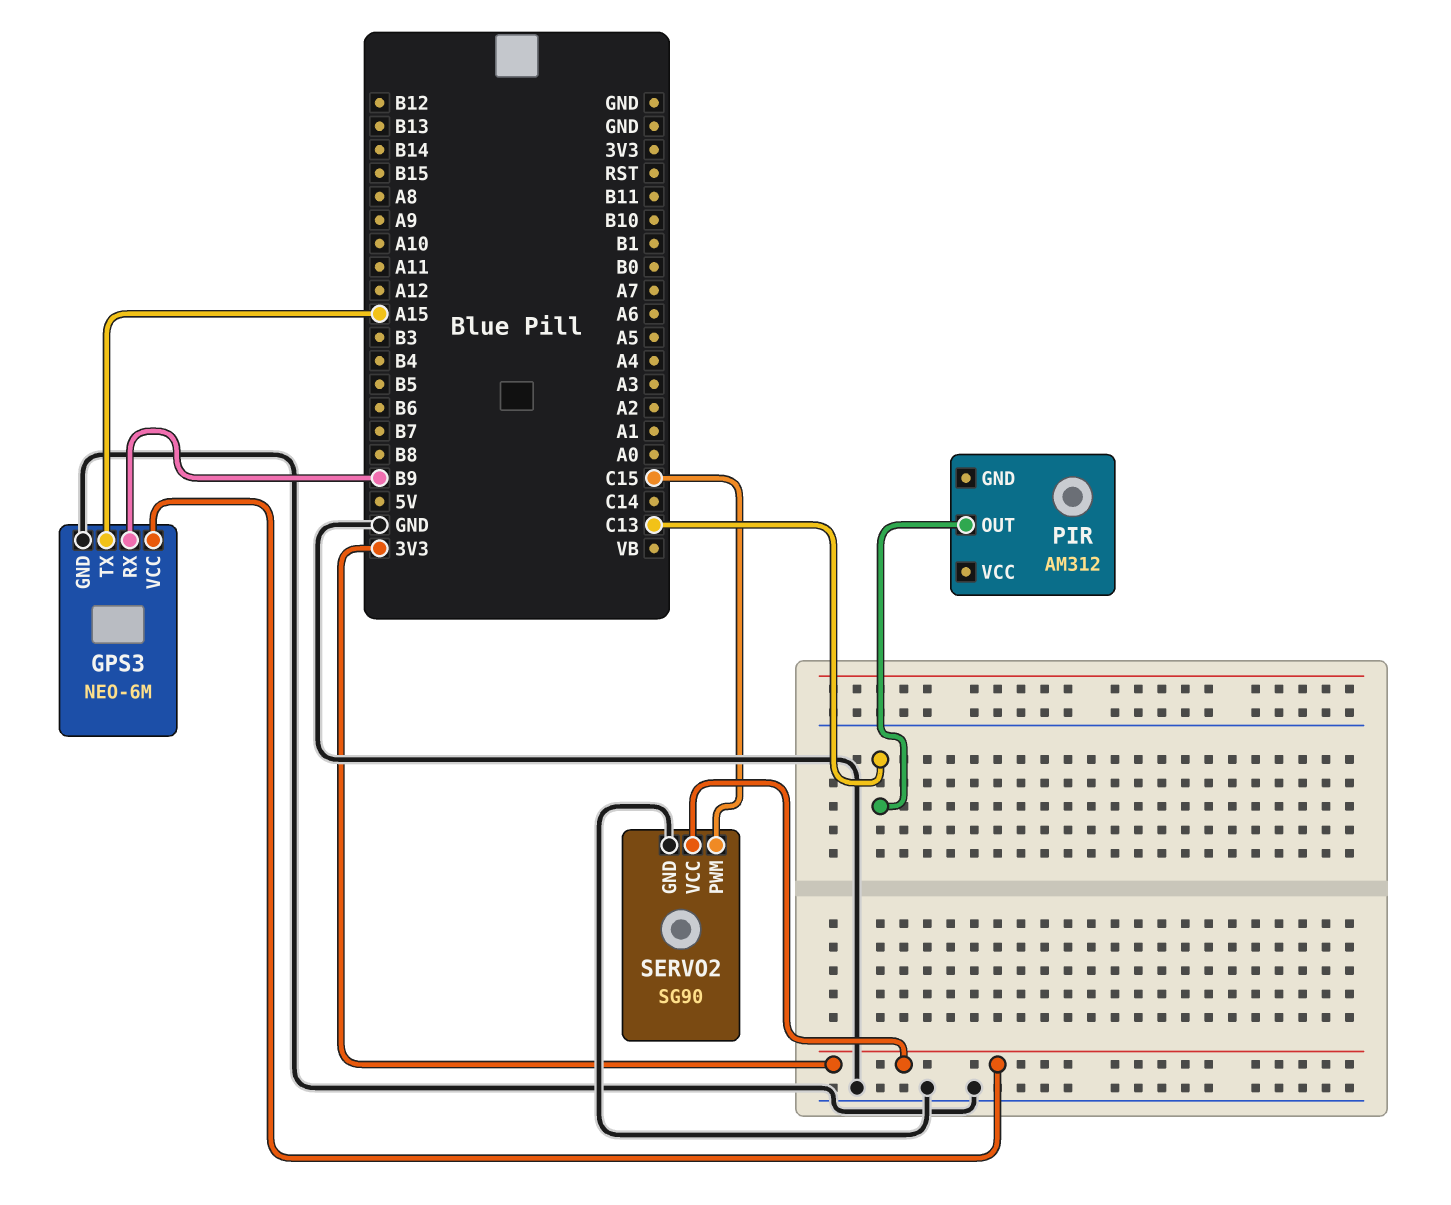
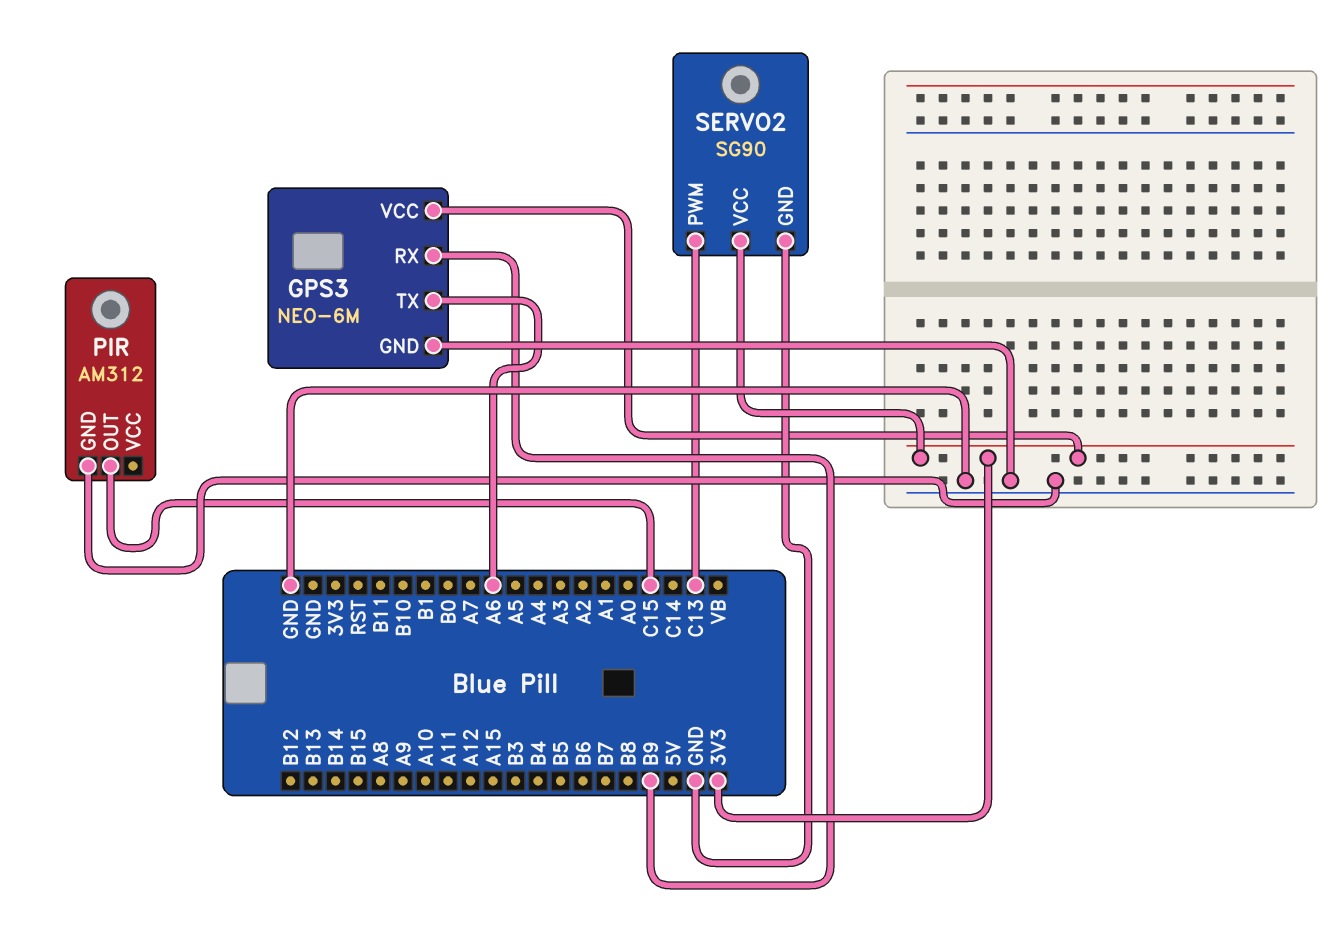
GPS3 pin TX: A15 -> A6
PIR pin GND: none -> GND
PIR pin OUT: C13 -> C15
SERVO2 pin PWM: C15 -> C13

